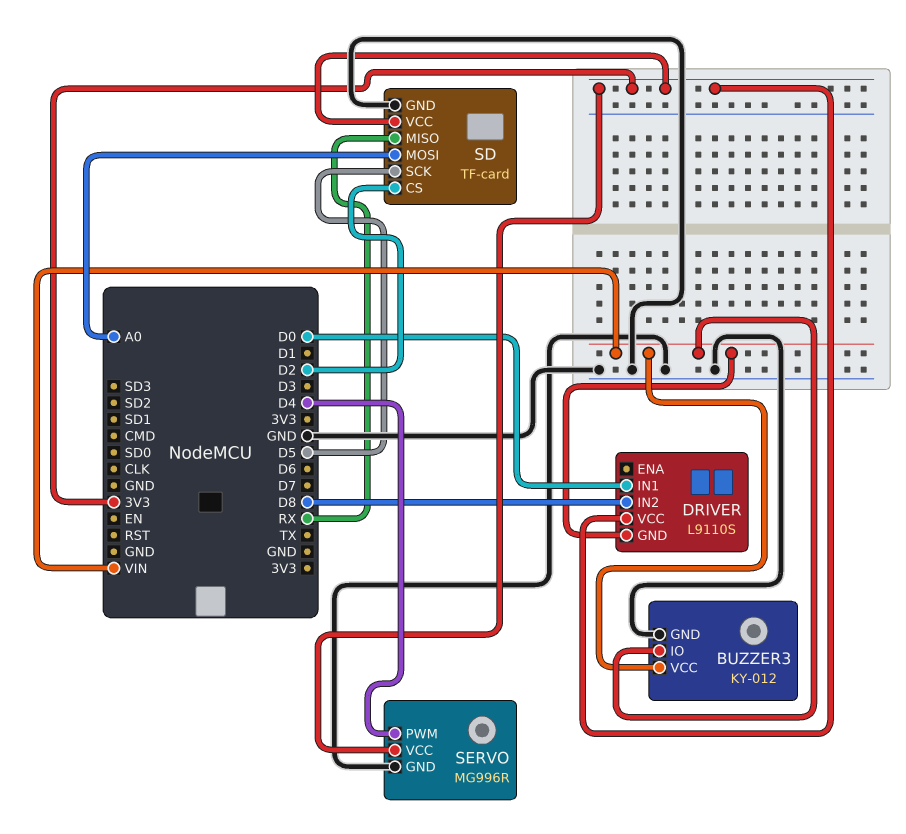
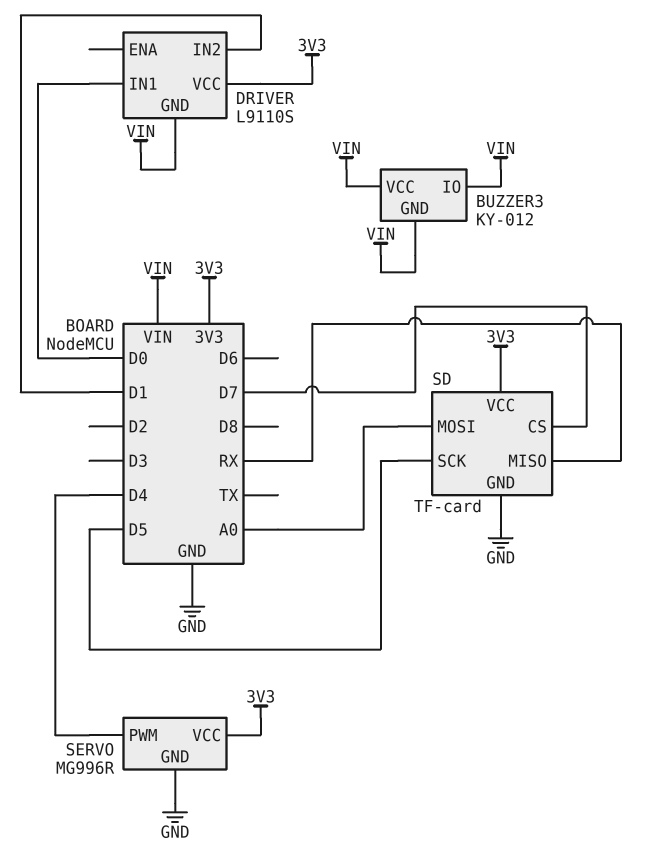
BUZZER3 pin GND: GND -> VIN
DRIVER pin IN2: D8 -> D1
SD pin CS: D2 -> D7

